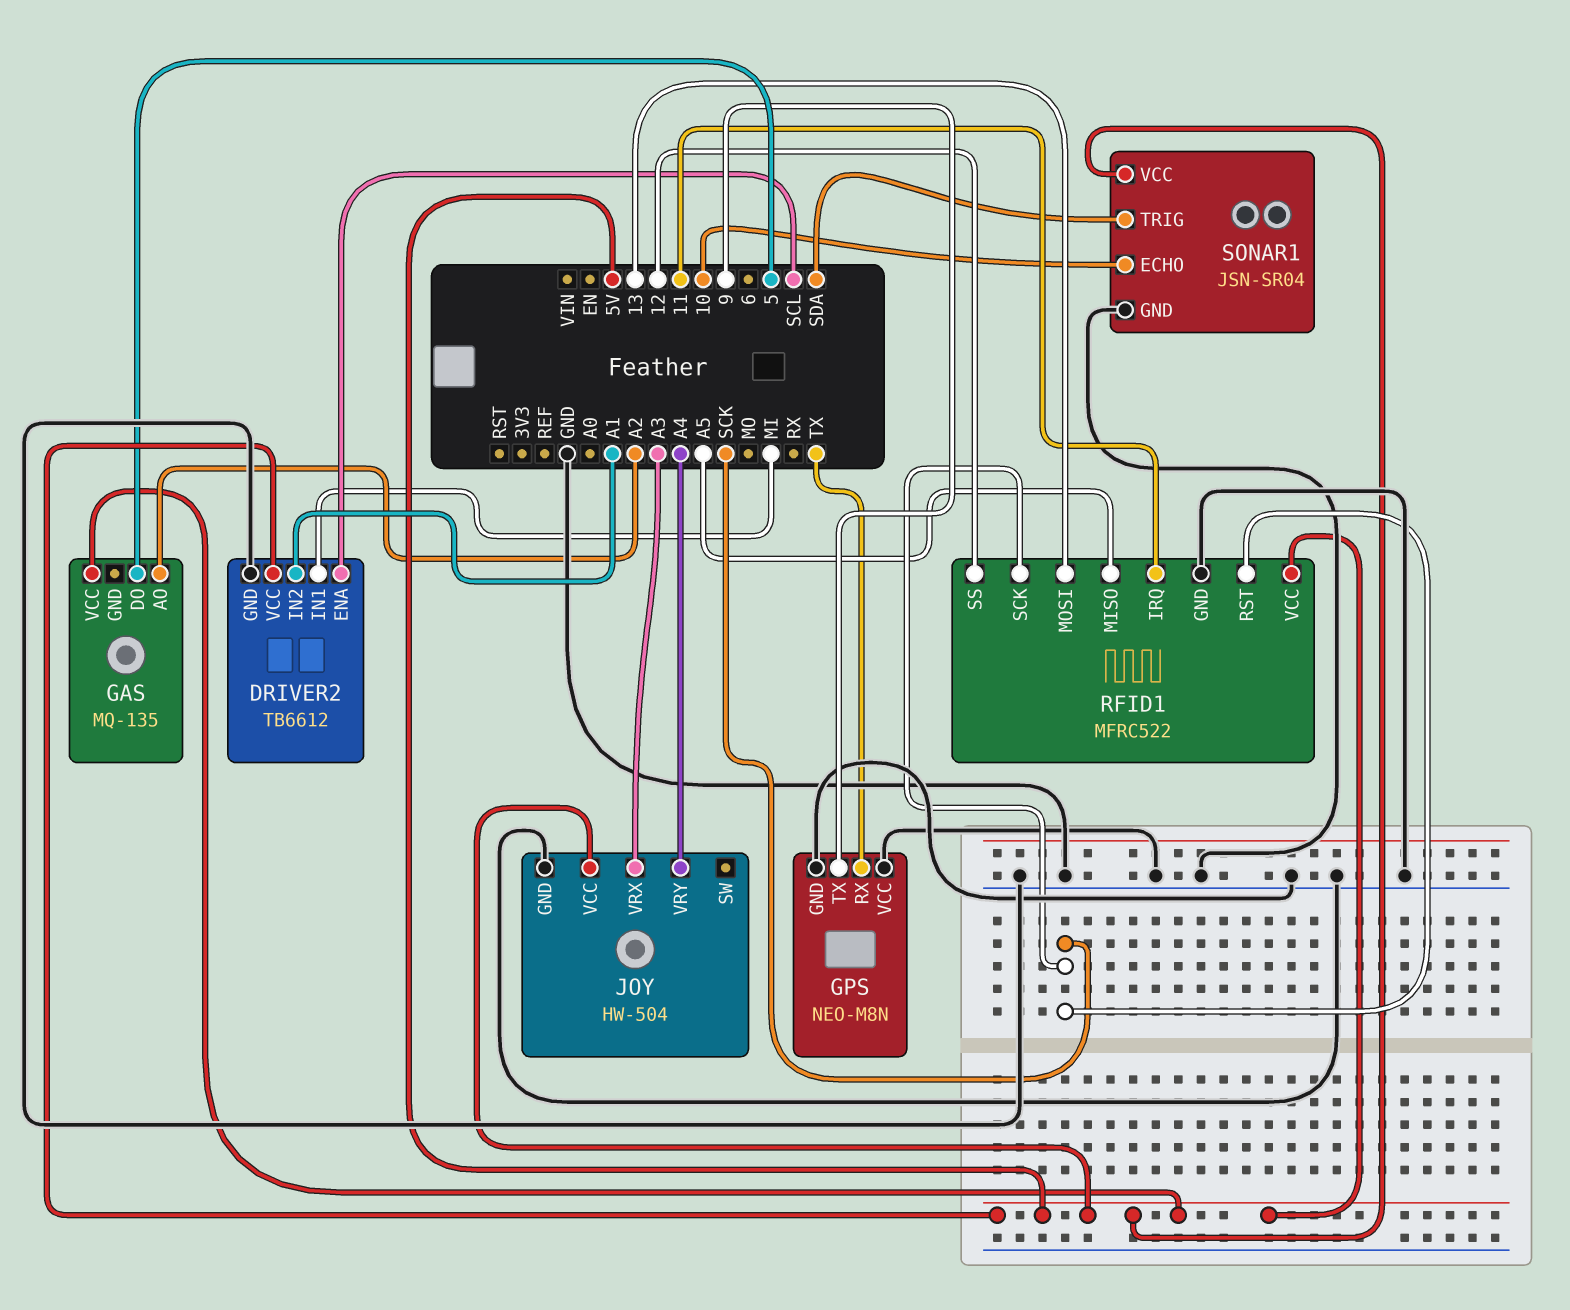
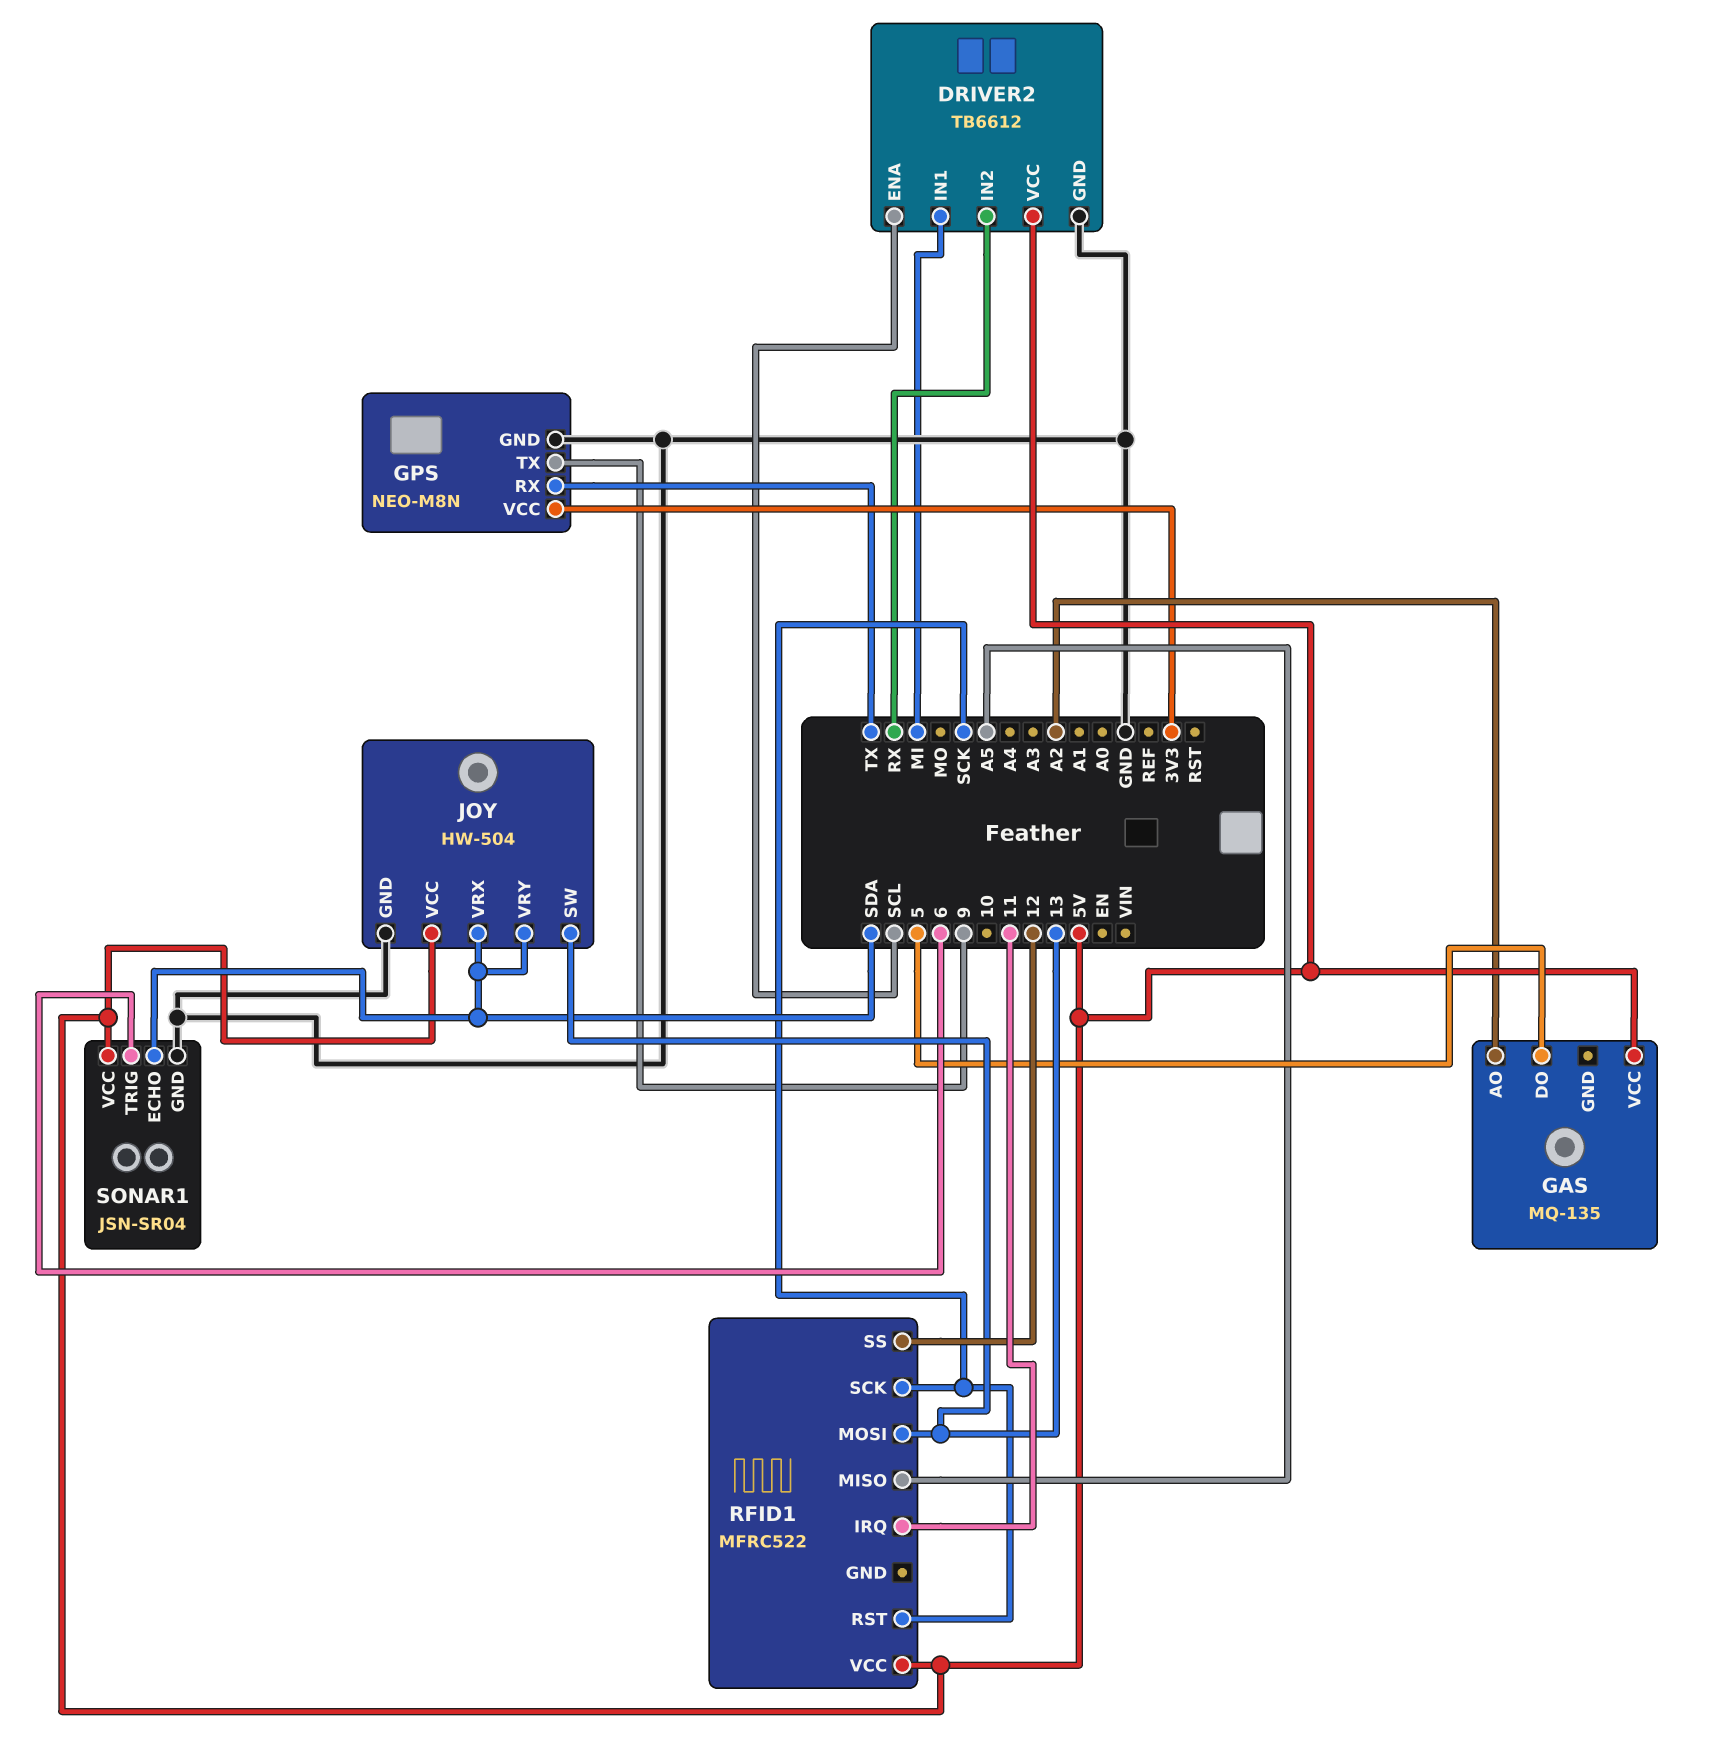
DRIVER2 pin IN2: A1 -> RX
GPS pin VCC: GND -> 3V3
JOY pin SW: none -> 13
JOY pin VRX: A3 -> SDA
JOY pin VRY: A4 -> SDA
RFID1 pin GND: GND -> none
SONAR1 pin ECHO: 10 -> SDA
SONAR1 pin TRIG: SDA -> 6

